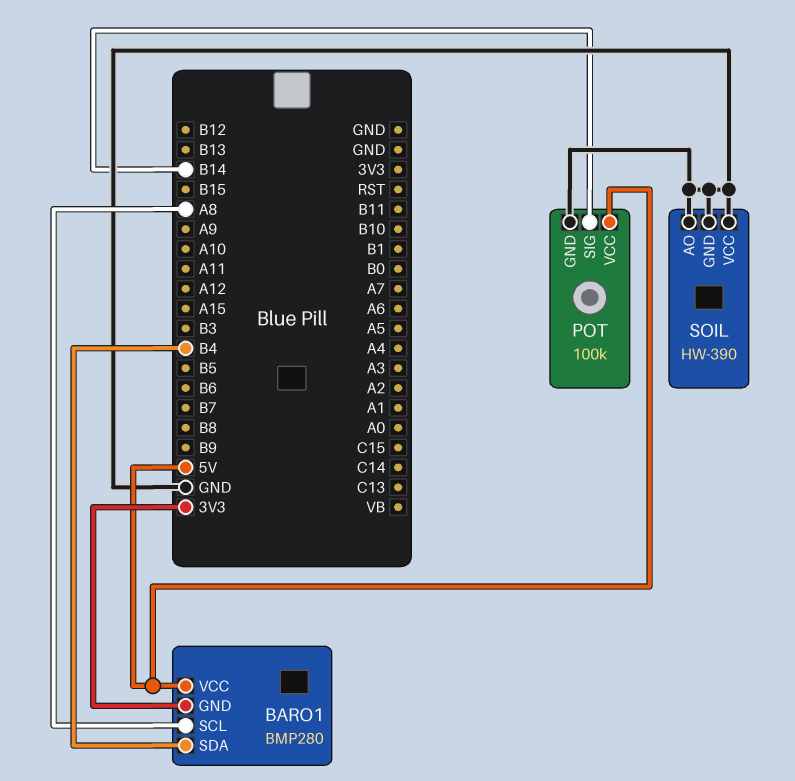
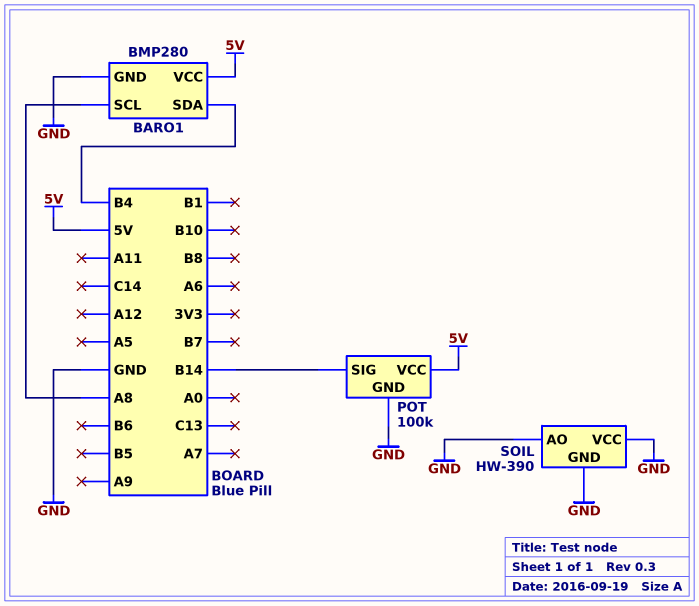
BARO1 pin GND: 3V3 -> GND

